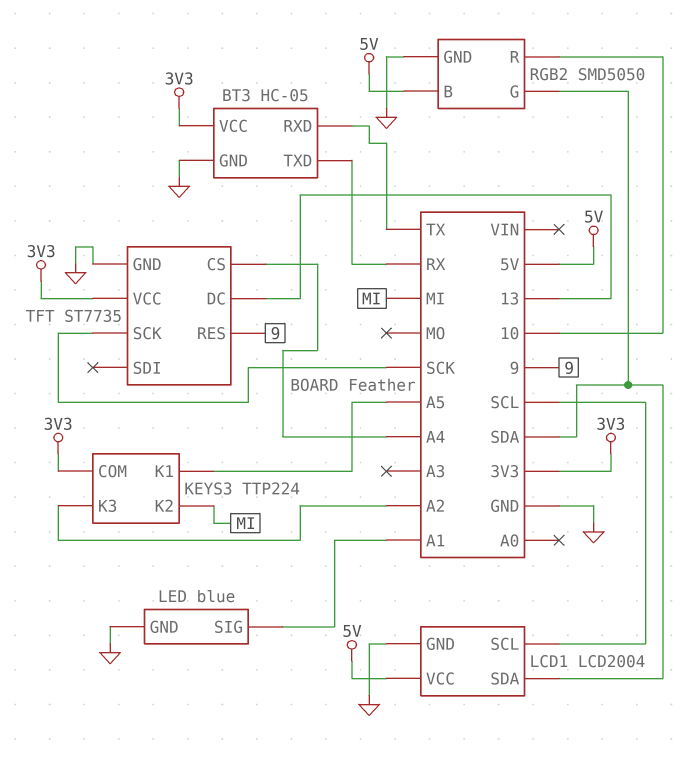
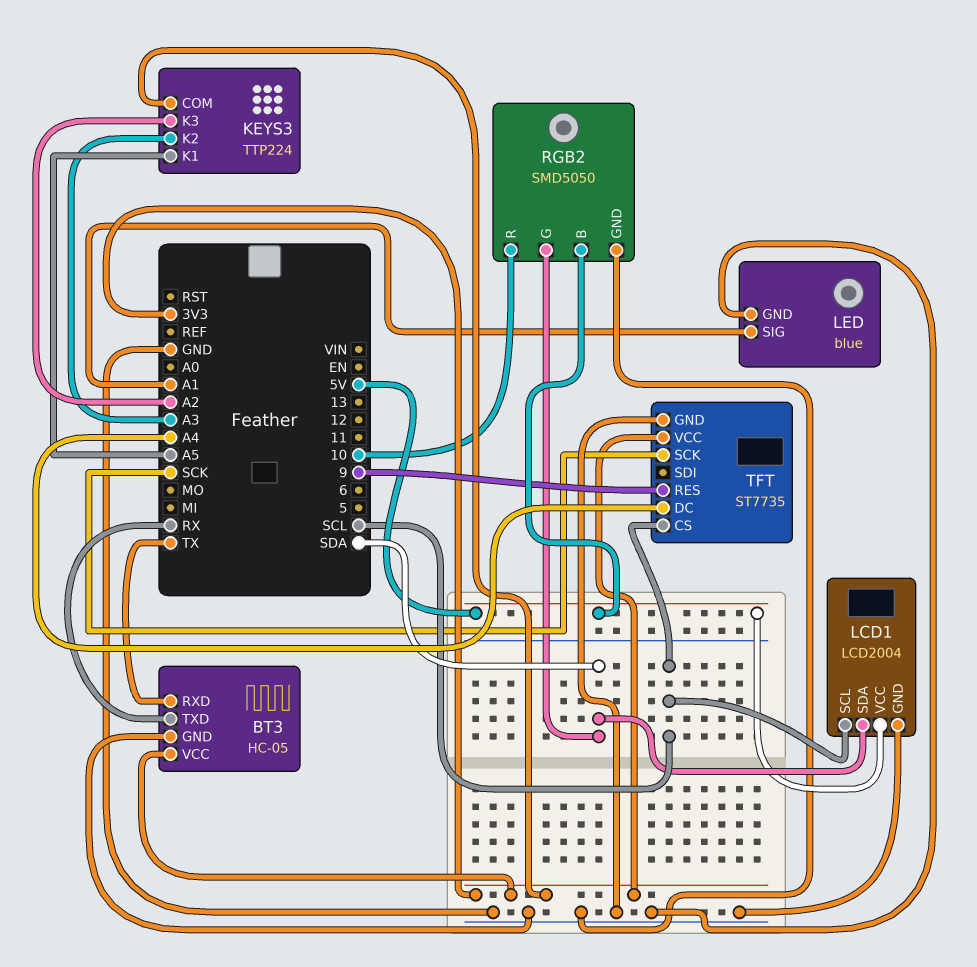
KEYS3 pin K2: MI -> A3
TFT pin CS: A4 -> SCL
TFT pin DC: 13 -> A4

